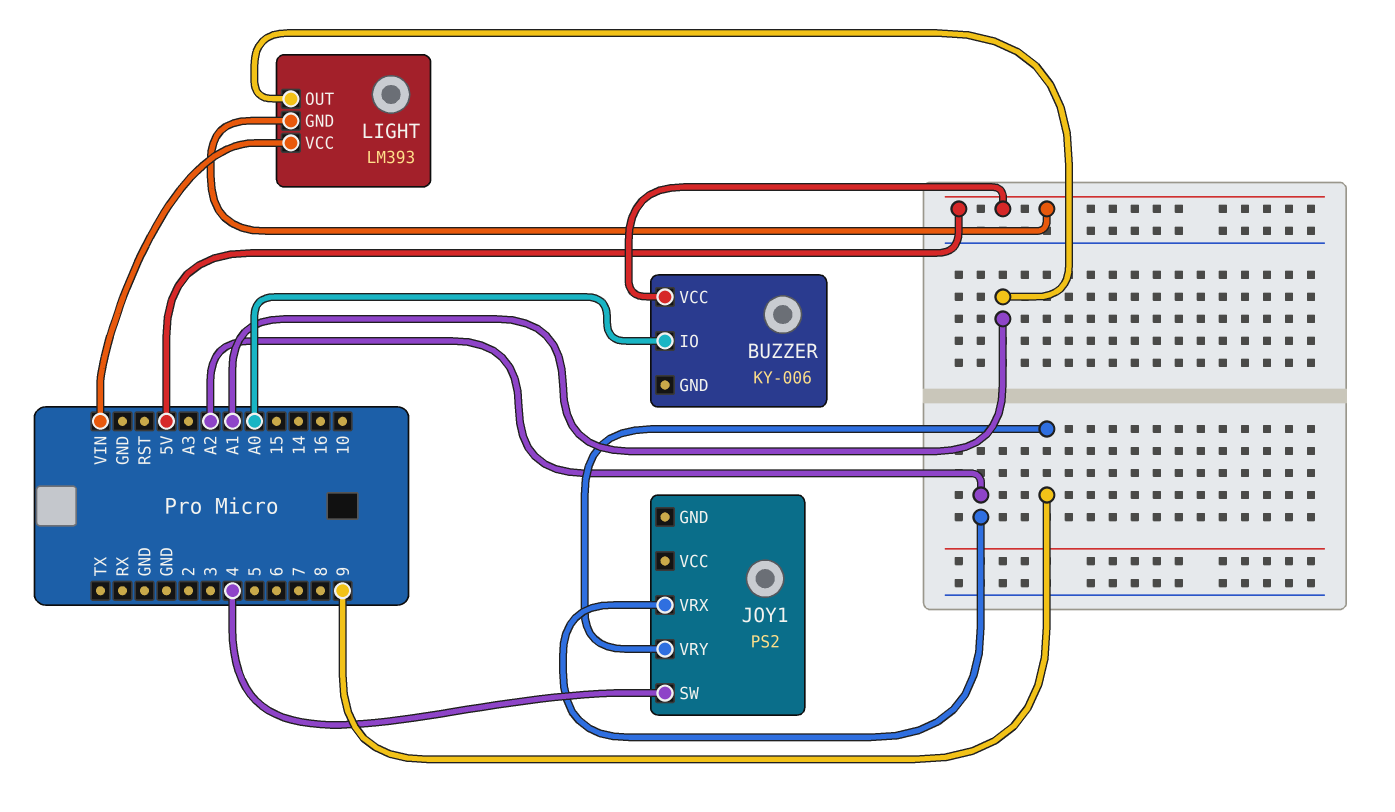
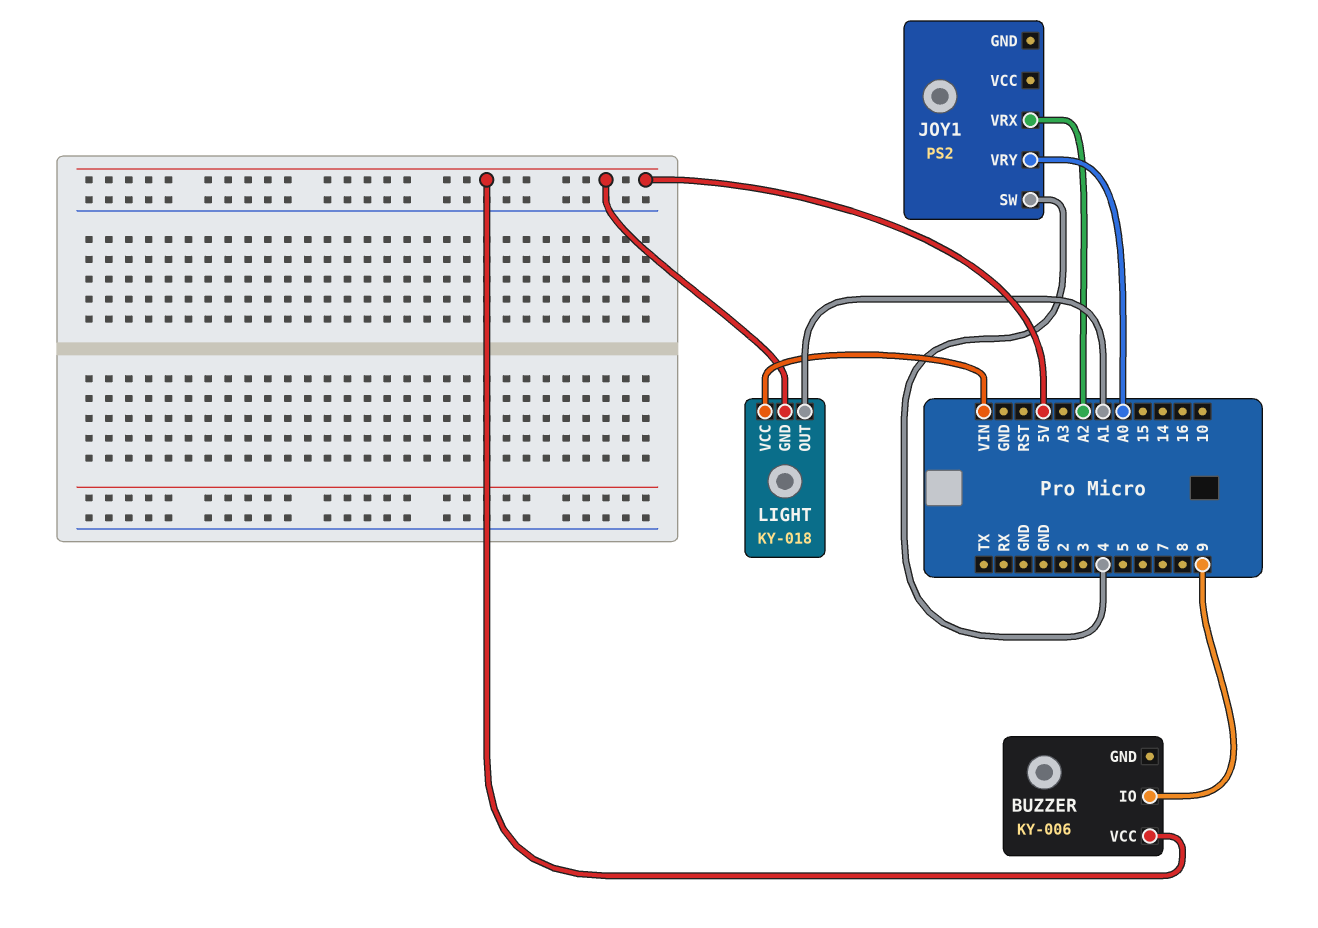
BUZZER pin IO: A0 -> 9
JOY1 pin VRY: 9 -> A0
LIGHT: LM393 -> KY-018

